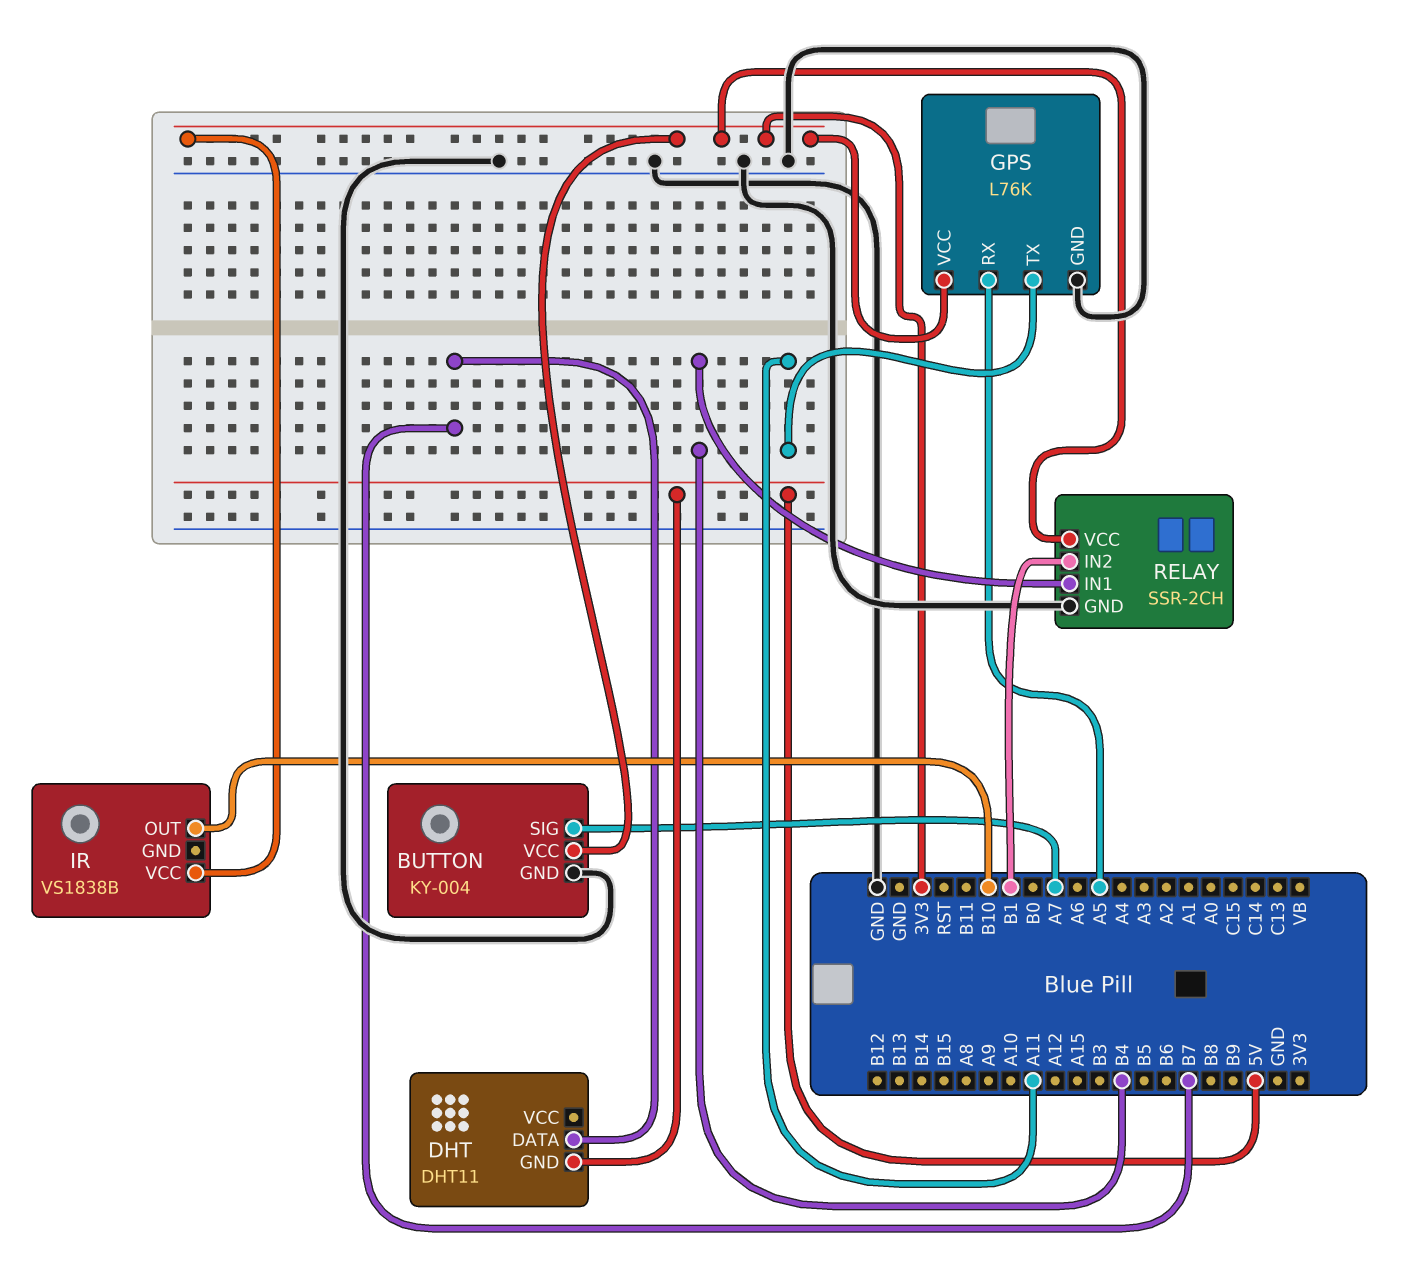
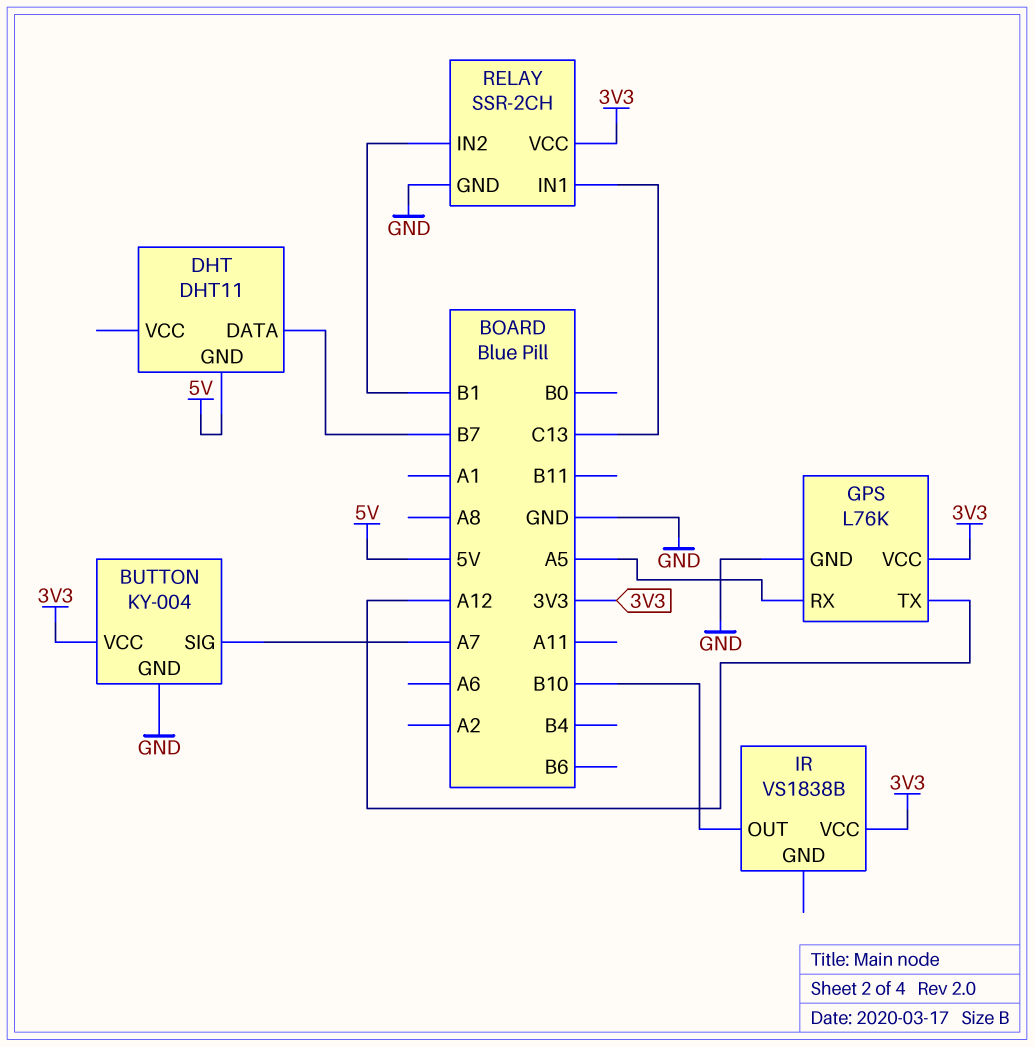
GPS pin TX: A11 -> A12
RELAY pin IN1: B4 -> C13

